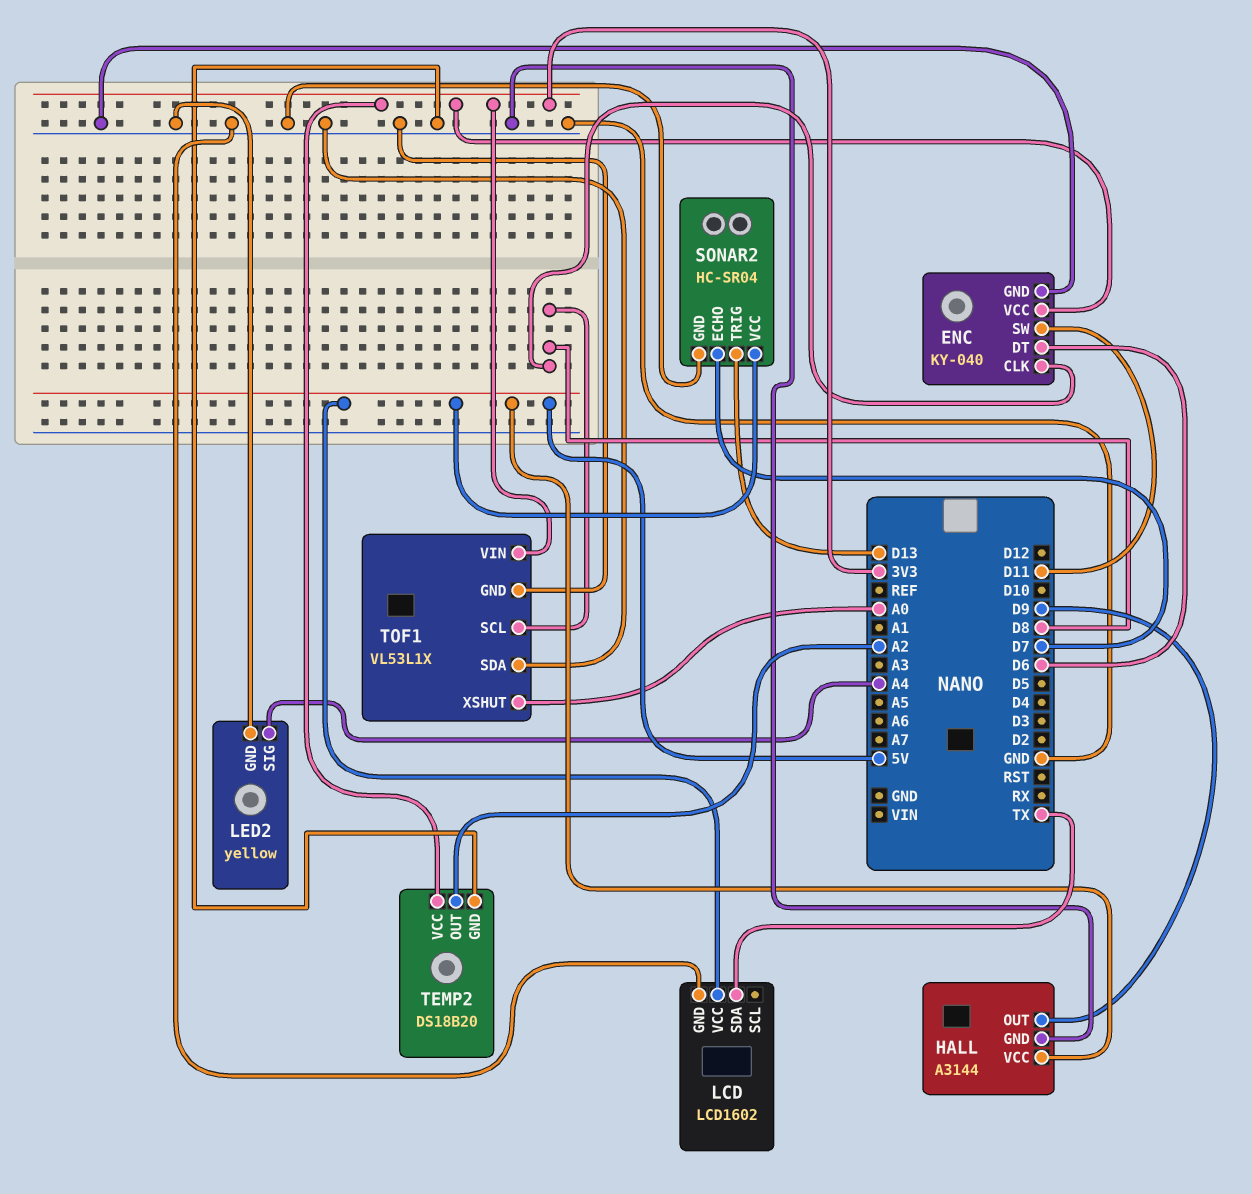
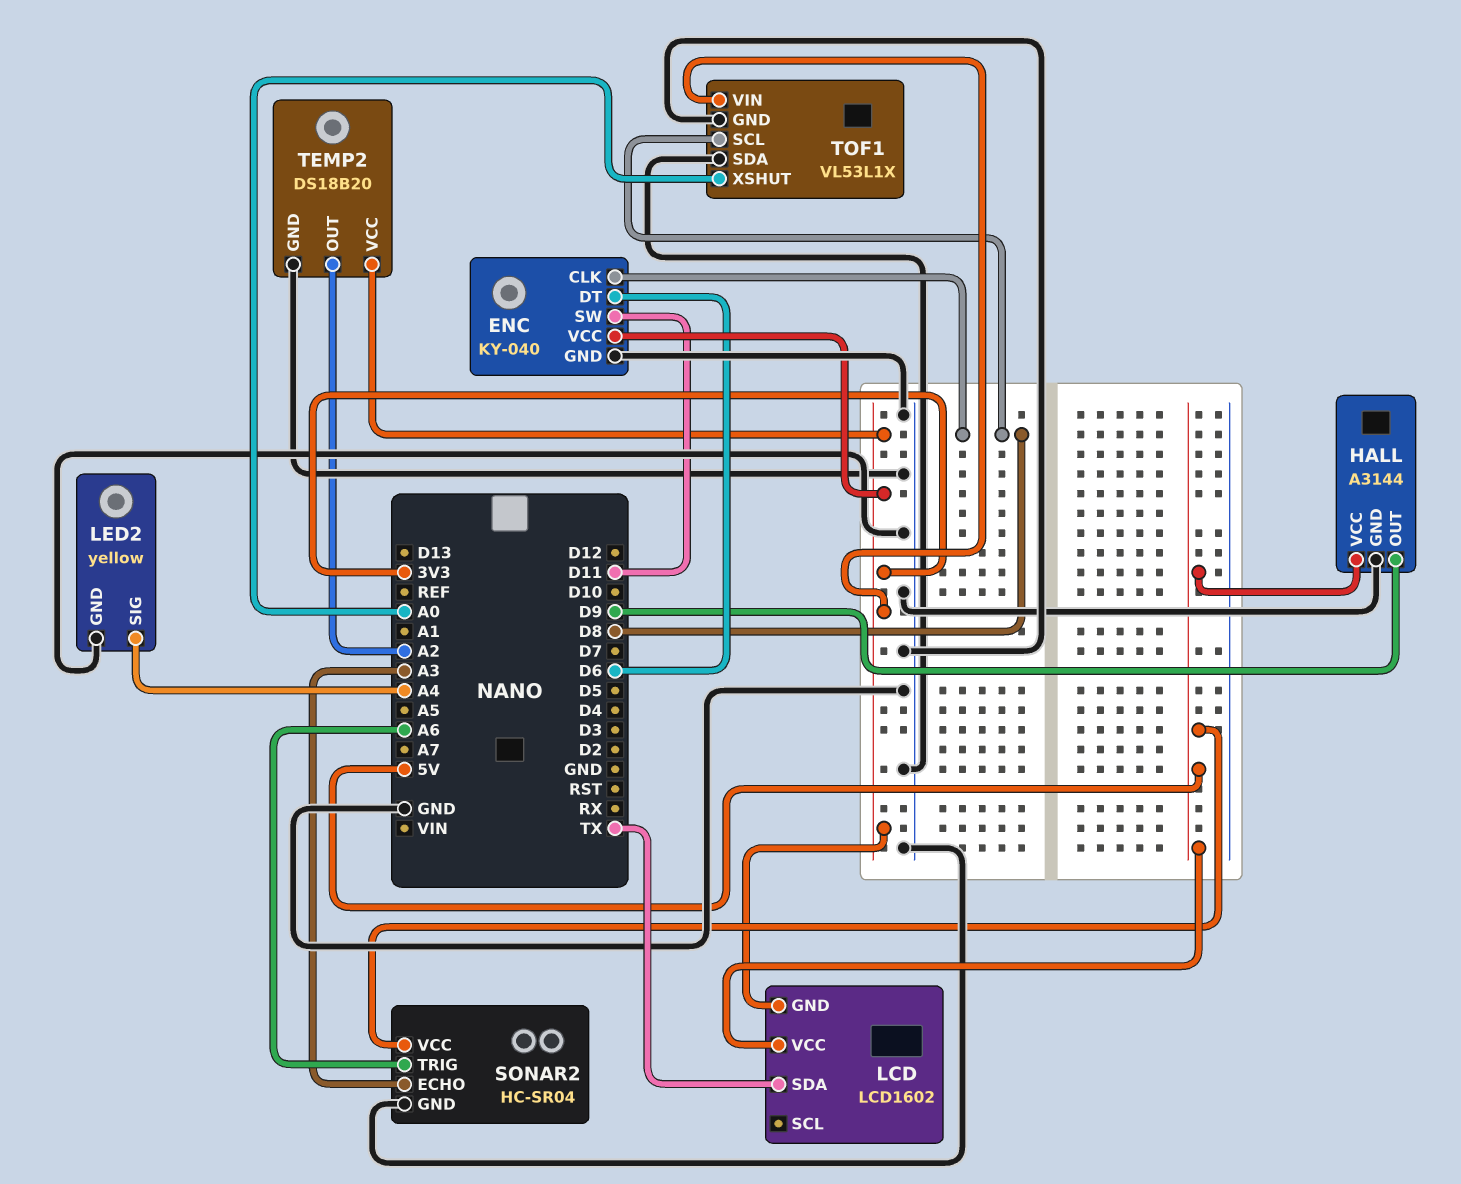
LCD pin GND: GND -> 3V3
SONAR2 pin ECHO: D7 -> A3
SONAR2 pin TRIG: D13 -> A6

